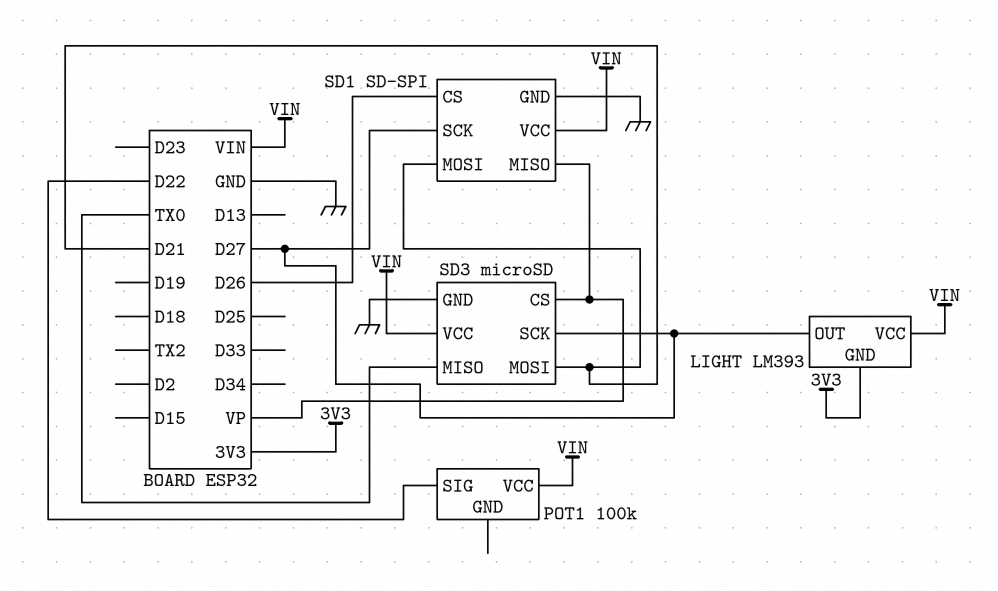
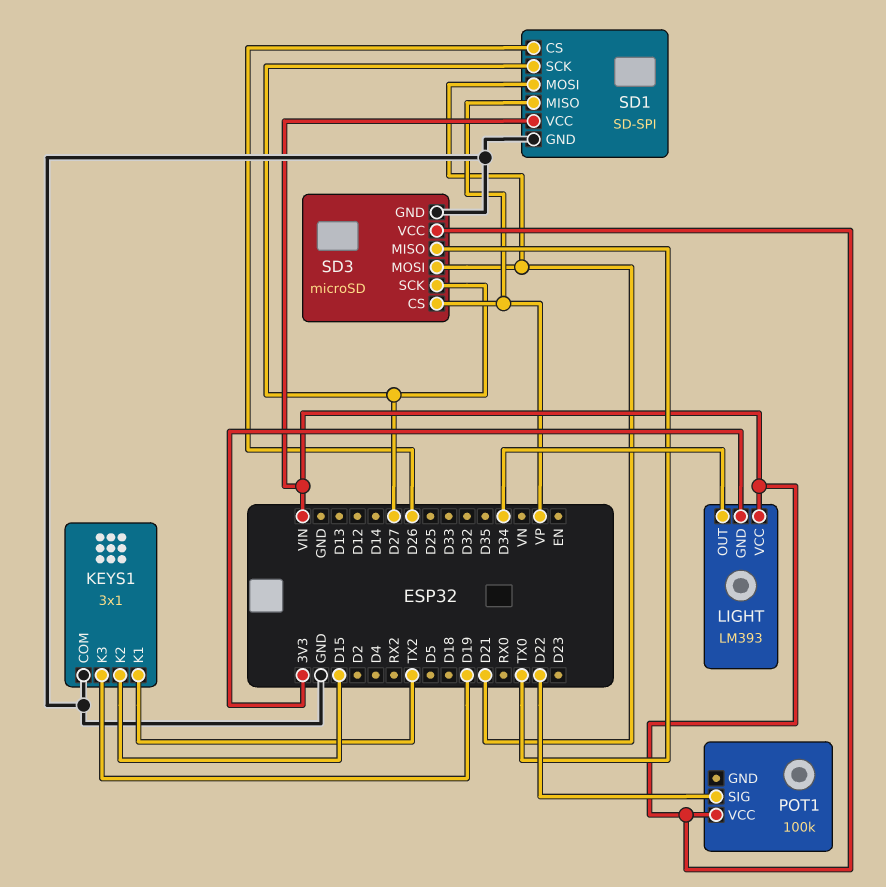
KEYS1: none -> 3x1
KEYS1 pin COM: none -> GND
KEYS1 pin K1: none -> TX2
KEYS1 pin K2: none -> D15
KEYS1 pin K3: none -> D19
LIGHT pin OUT: D27 -> D34

